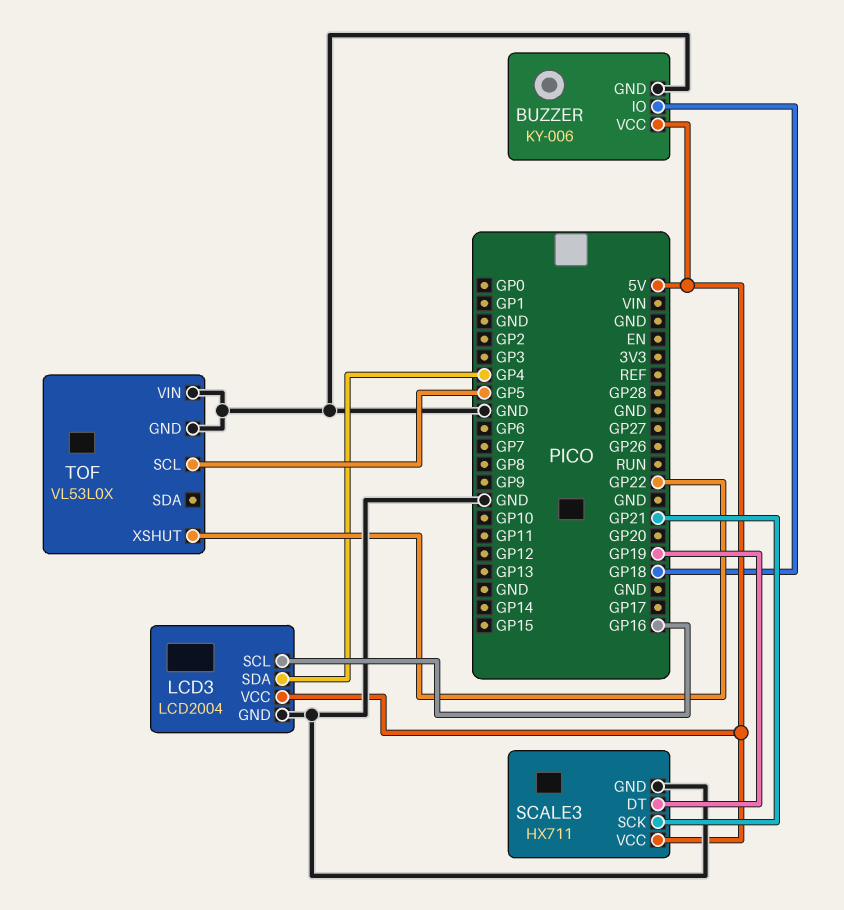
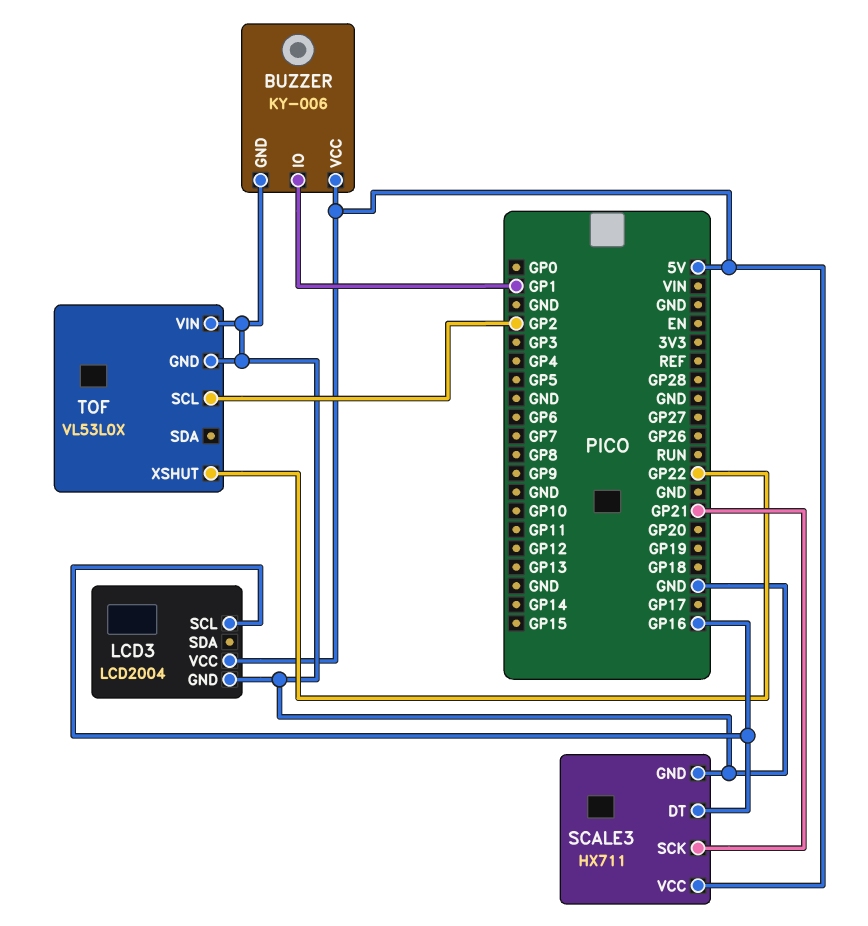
BUZZER pin IO: GP18 -> GP1
LCD3 pin SDA: GP4 -> none
SCALE3 pin DT: GP19 -> GP16
TOF pin SCL: GP5 -> GP2

